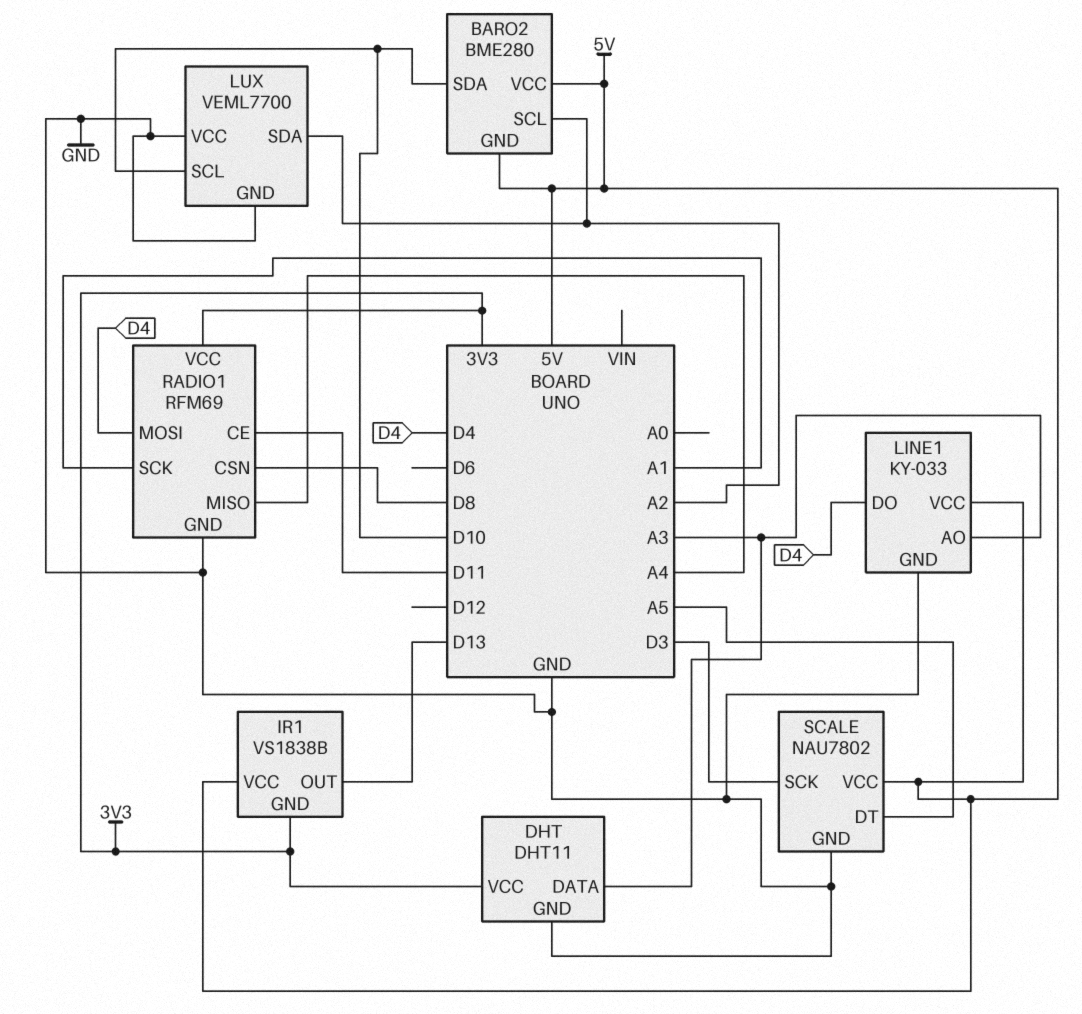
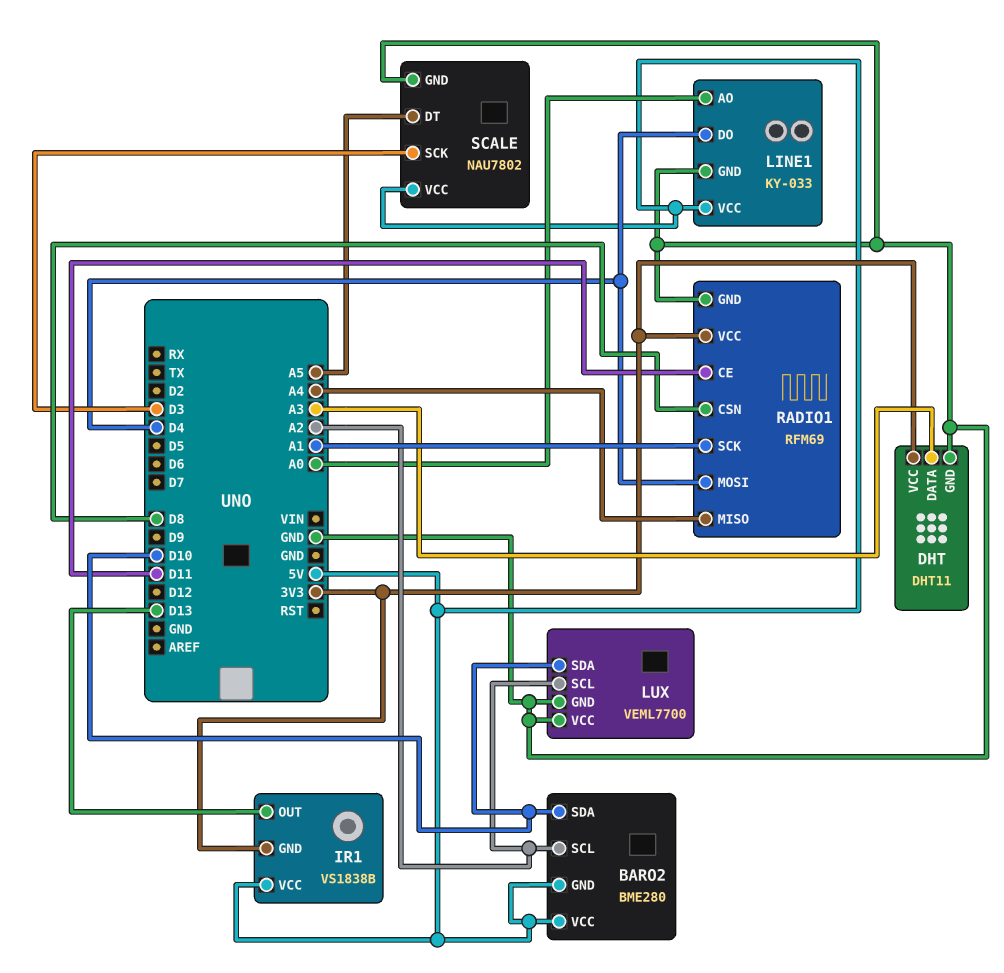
LINE1 pin AO: A3 -> A0
LUX pin SCL: D10 -> A2
LUX pin SDA: A2 -> D10

